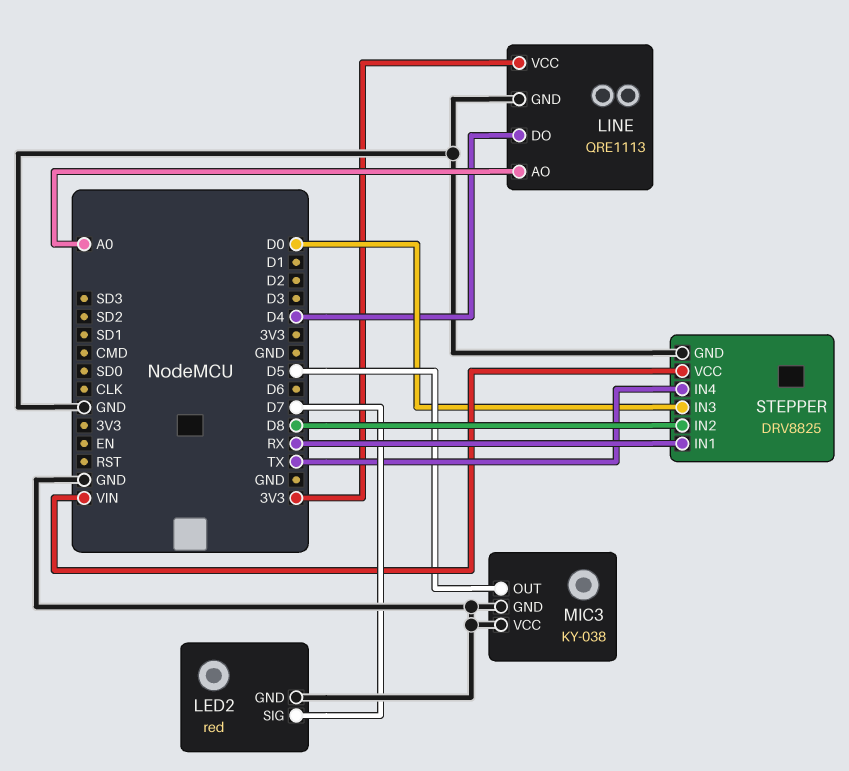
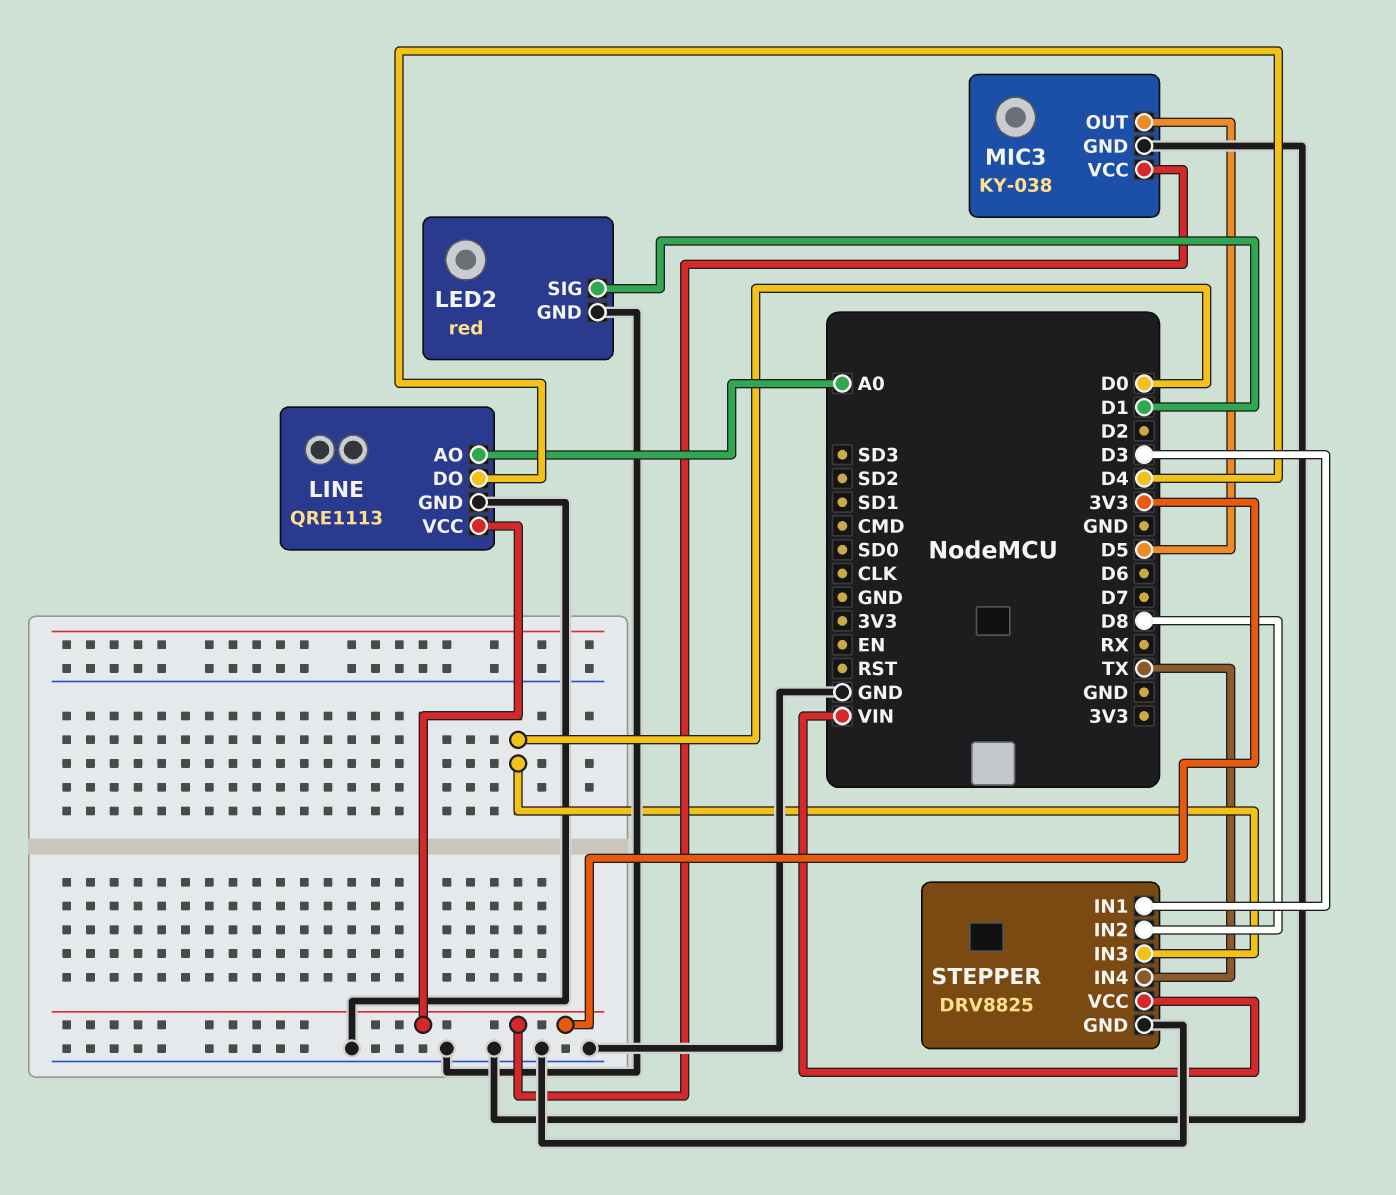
LED2 pin SIG: D7 -> D1
MIC3 pin VCC: GND -> 3V3
STEPPER pin IN1: RX -> D3

